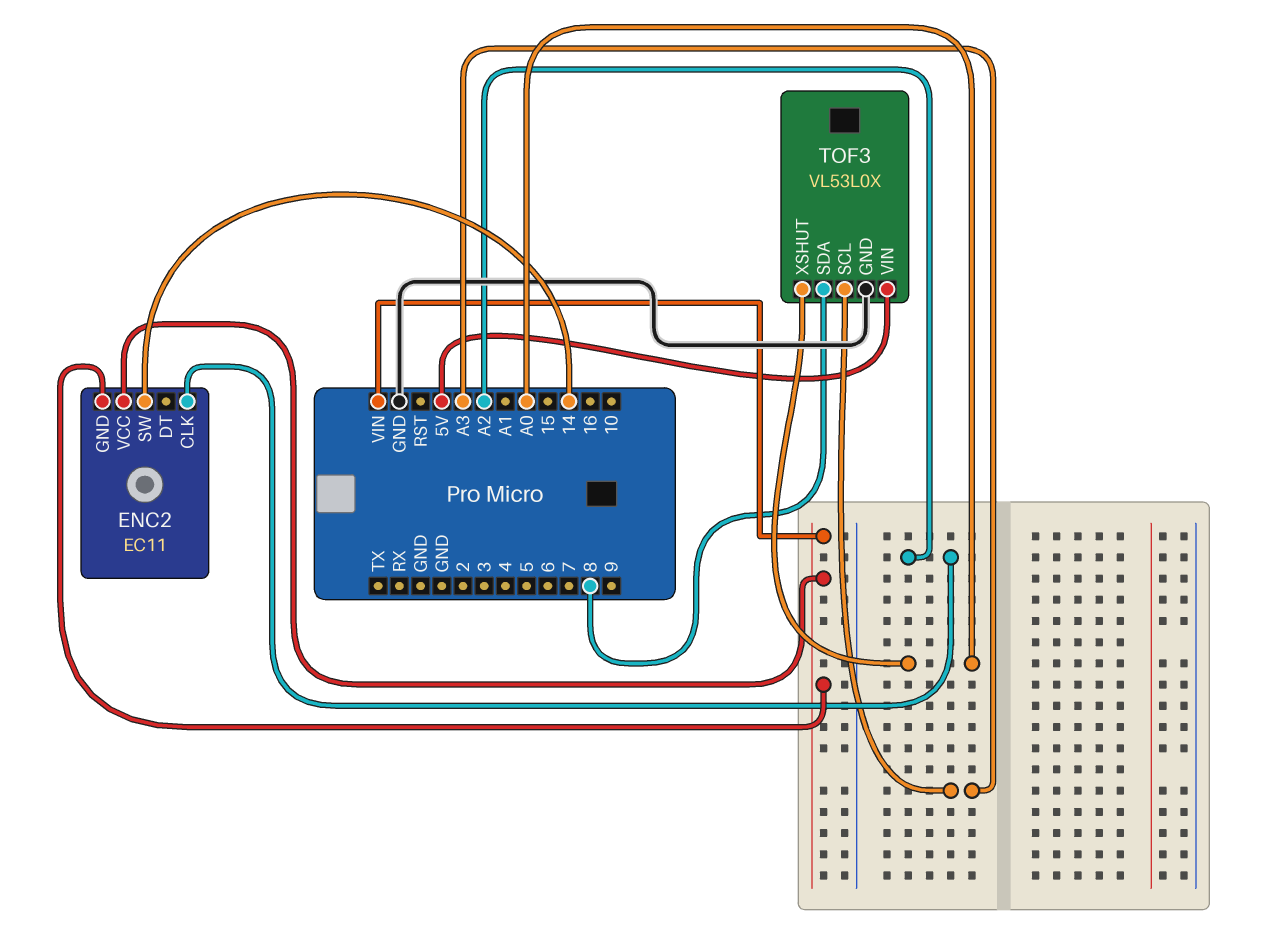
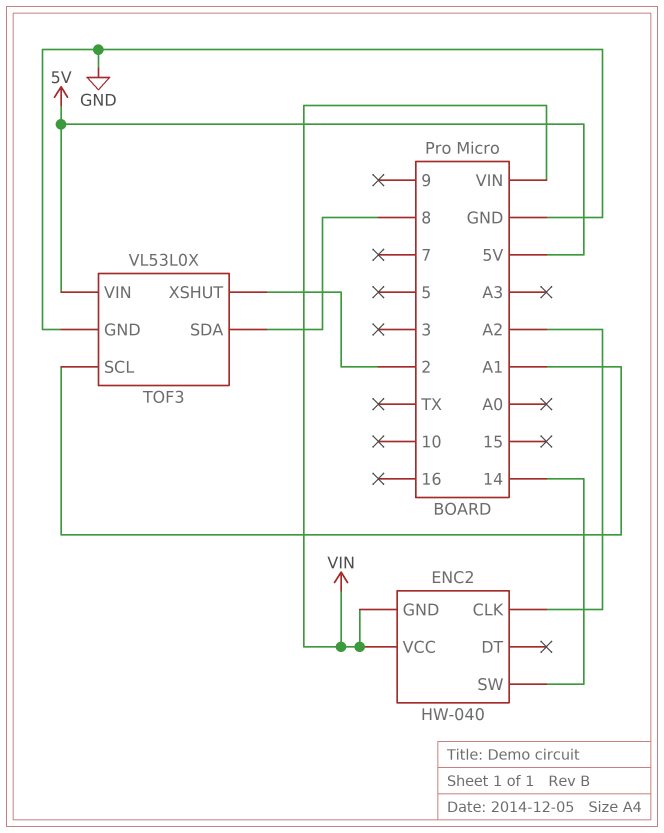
ENC2: EC11 -> HW-040
TOF3 pin SCL: A3 -> A1
TOF3 pin XSHUT: A0 -> 2

